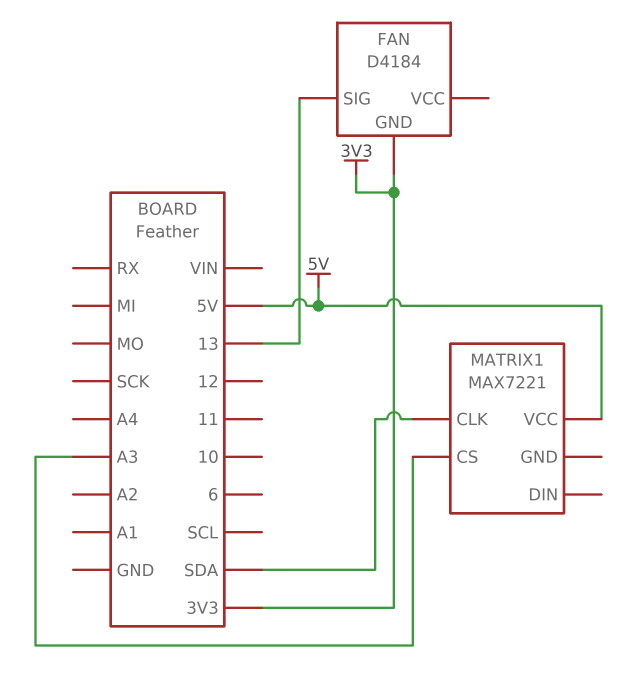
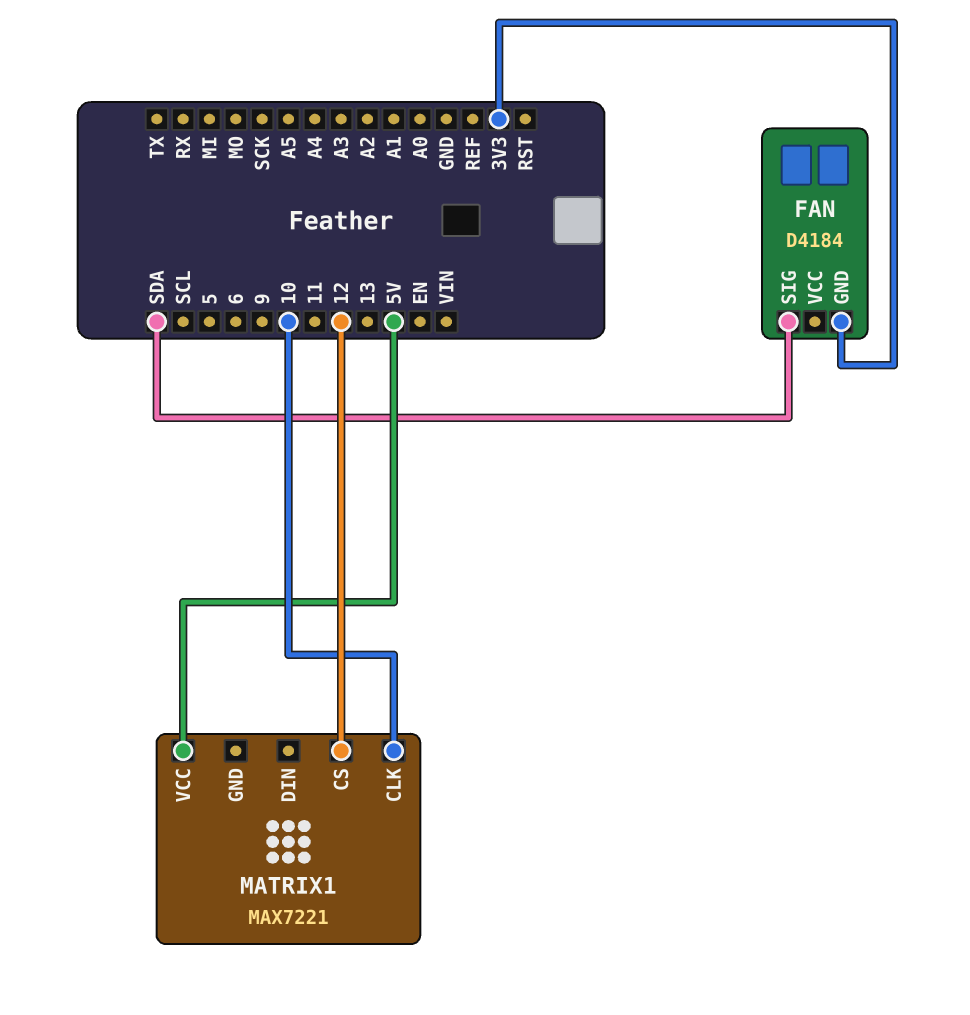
FAN pin SIG: 13 -> SDA
MATRIX1 pin CLK: SDA -> 10
MATRIX1 pin CS: A3 -> 12

